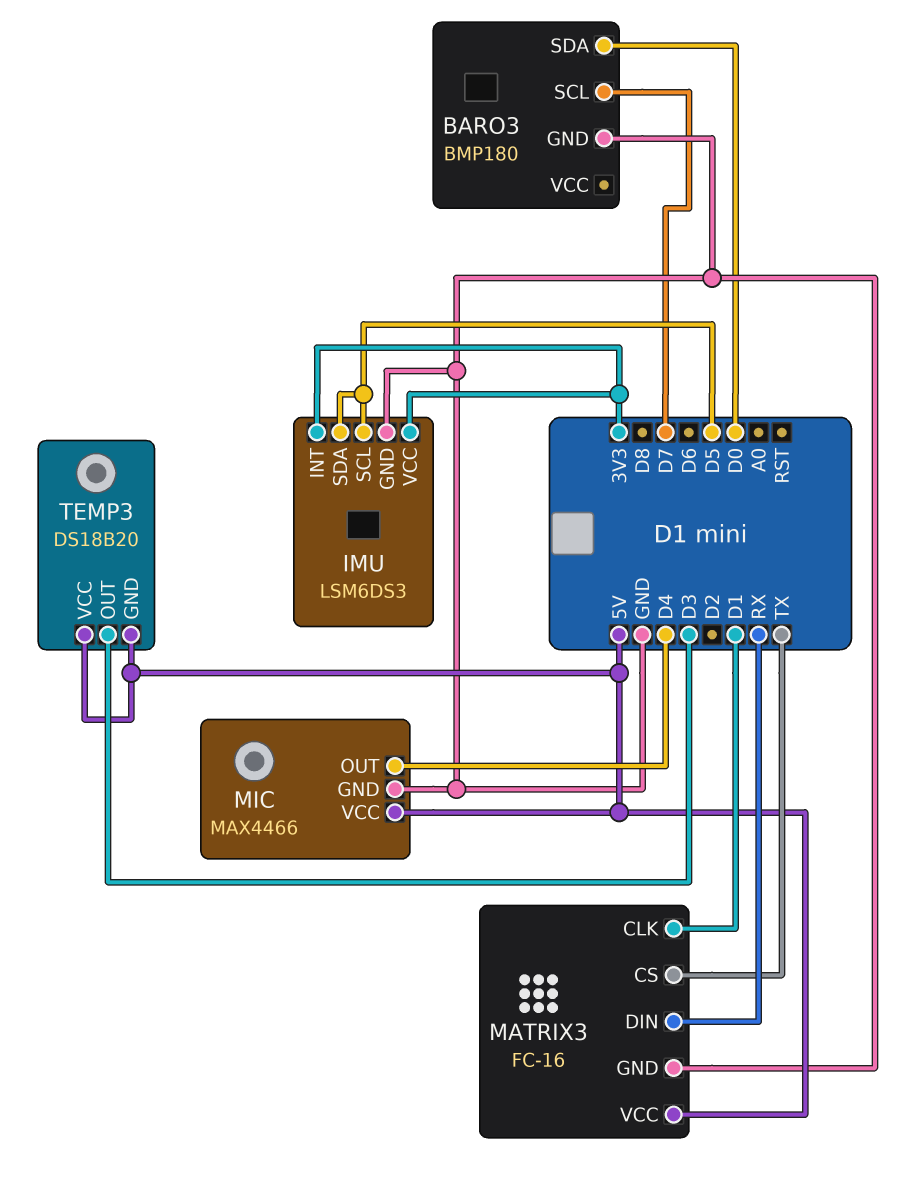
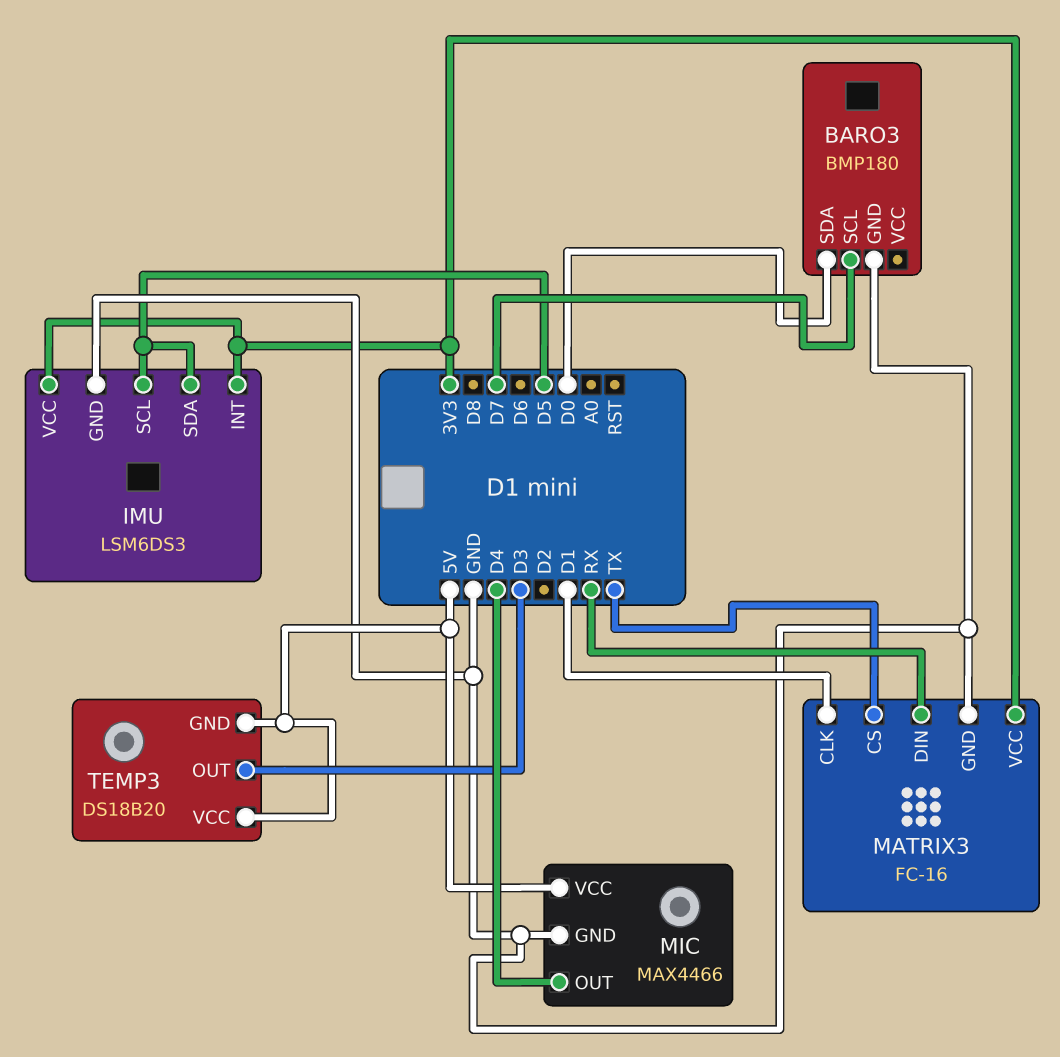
MATRIX3 pin VCC: 5V -> 3V3

